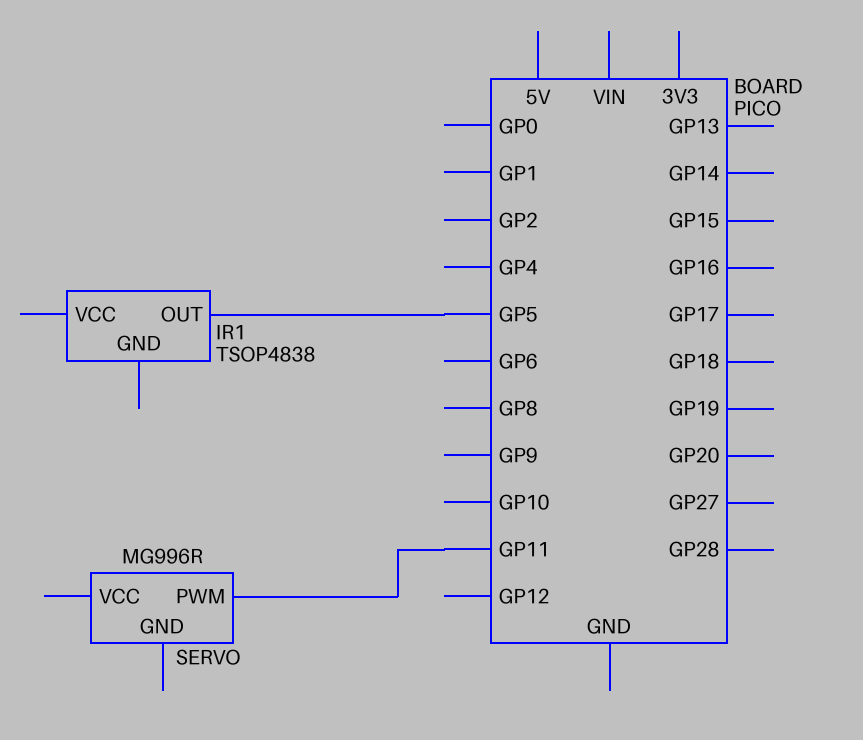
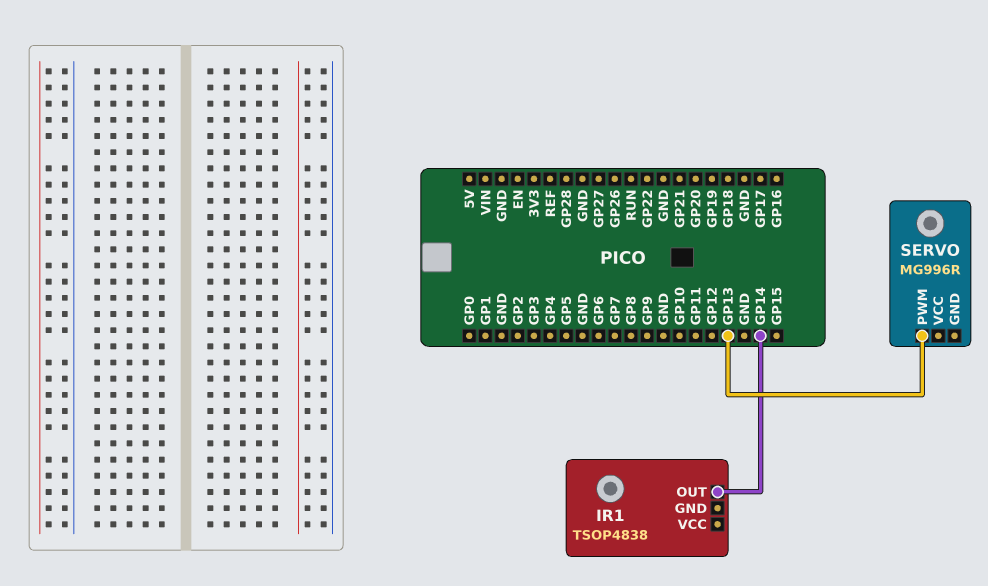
IR1 pin OUT: GP5 -> GP14
SERVO pin PWM: GP11 -> GP13

